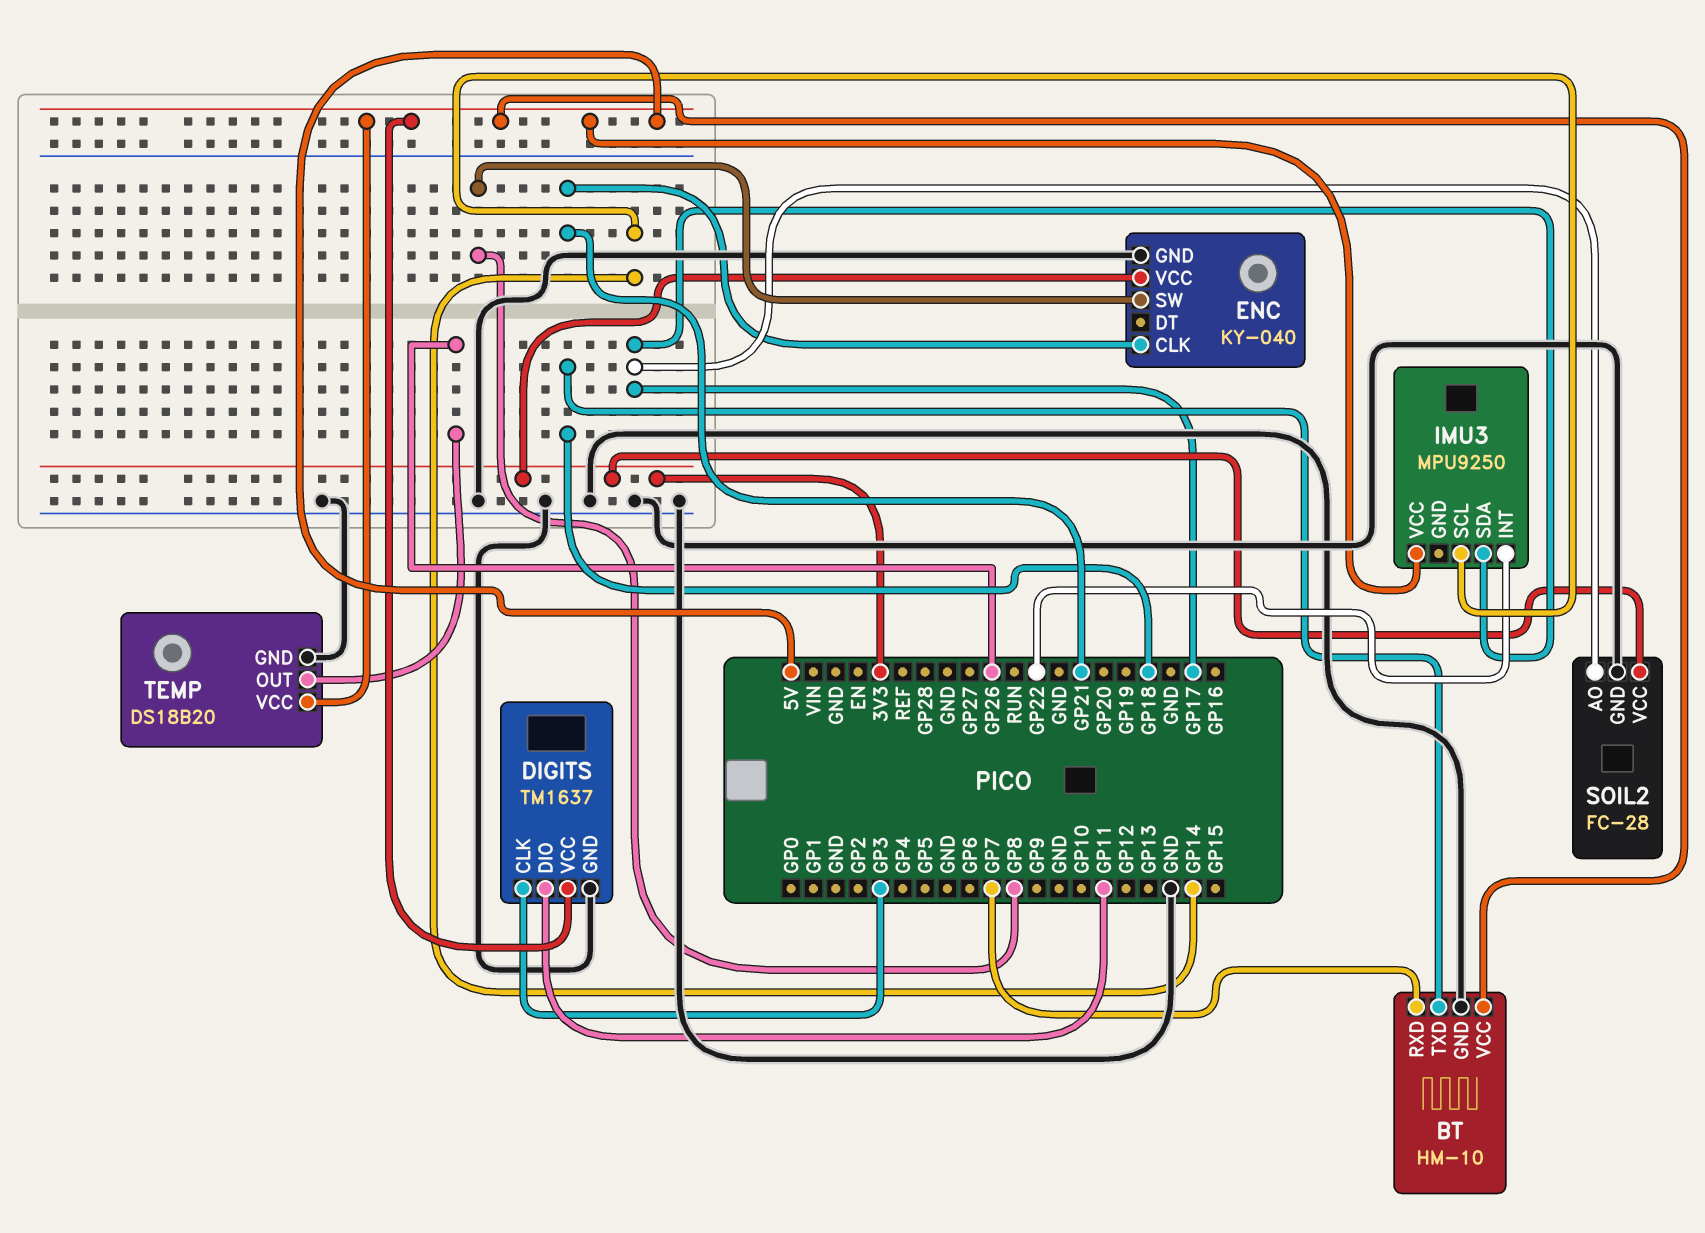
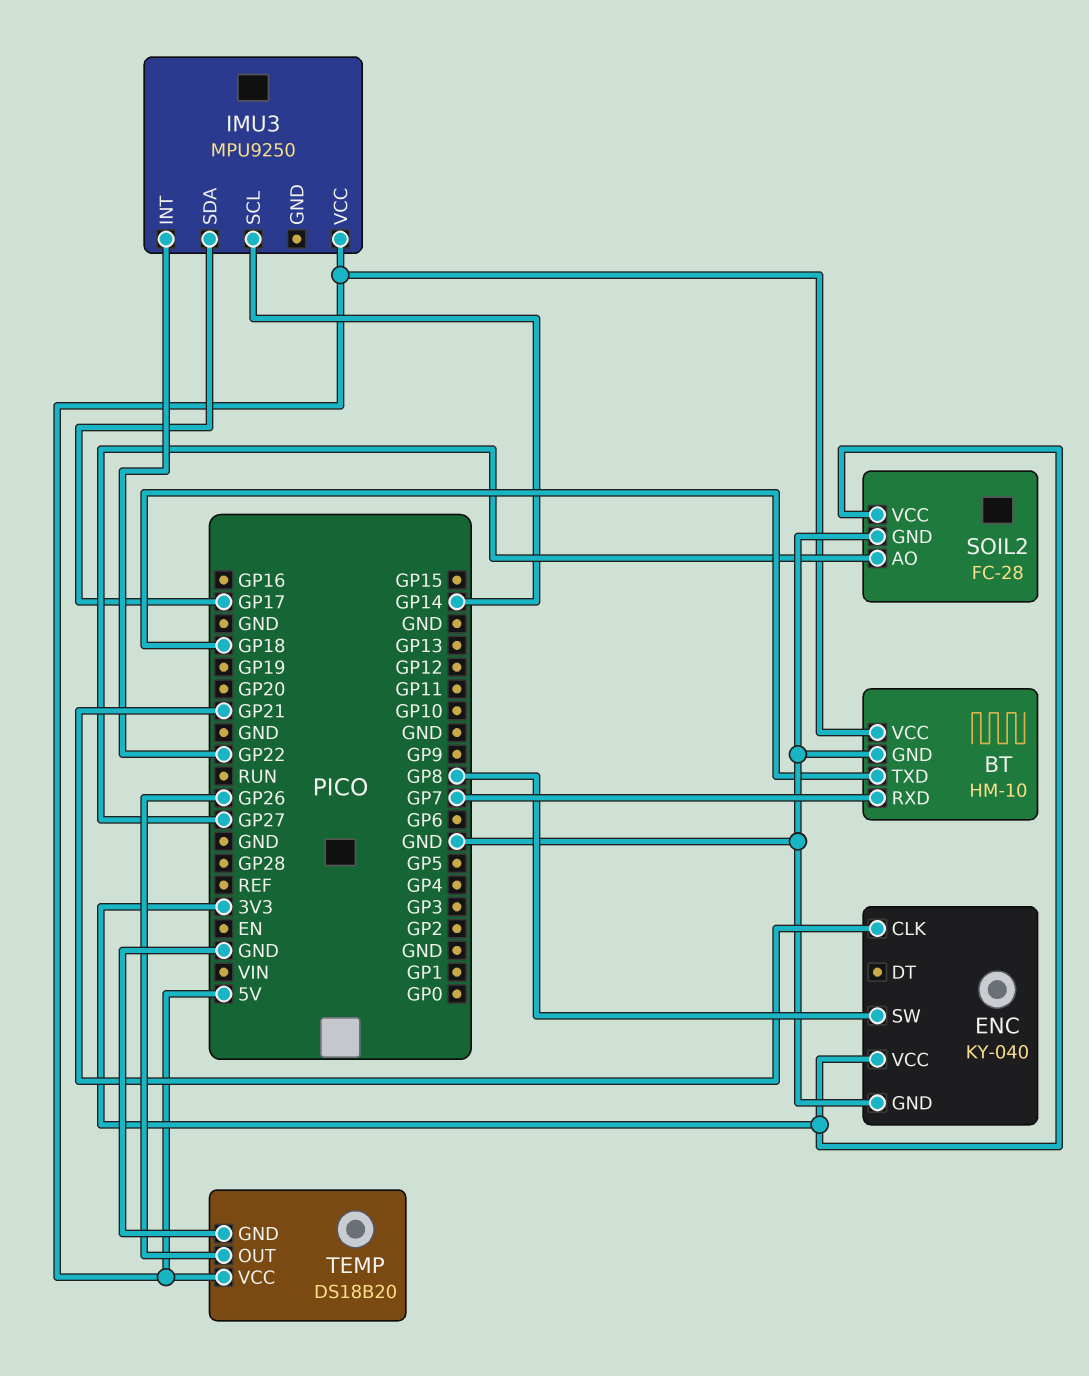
DIGITS: TM1637 -> none
DIGITS pin CLK: GP3 -> none
DIGITS pin DIO: GP11 -> none
DIGITS pin GND: GND -> none
DIGITS pin VCC: 5V -> none
SOIL2 pin AO: GP17 -> GP27

